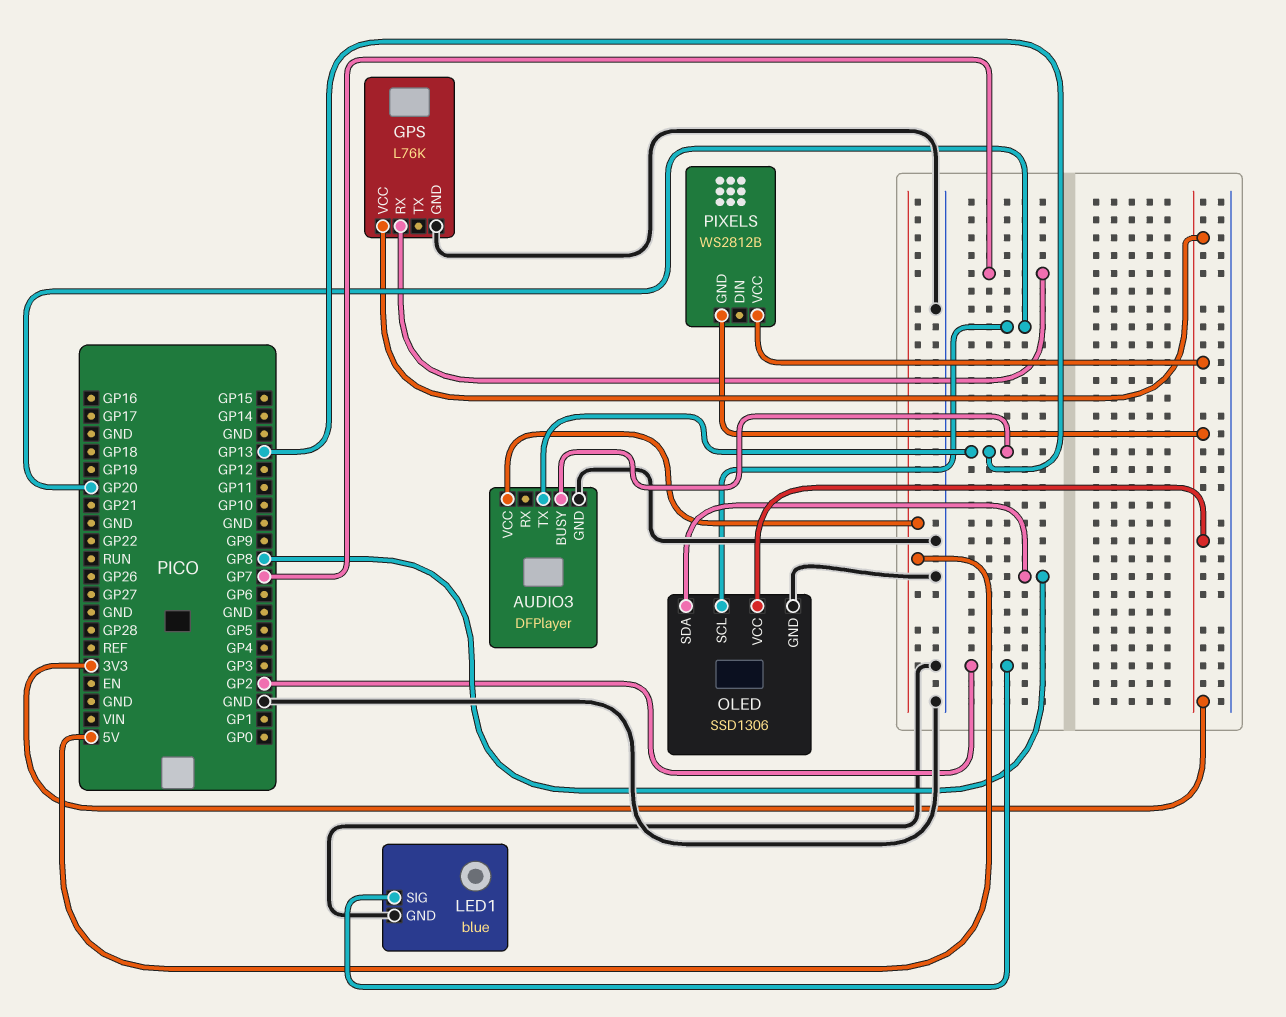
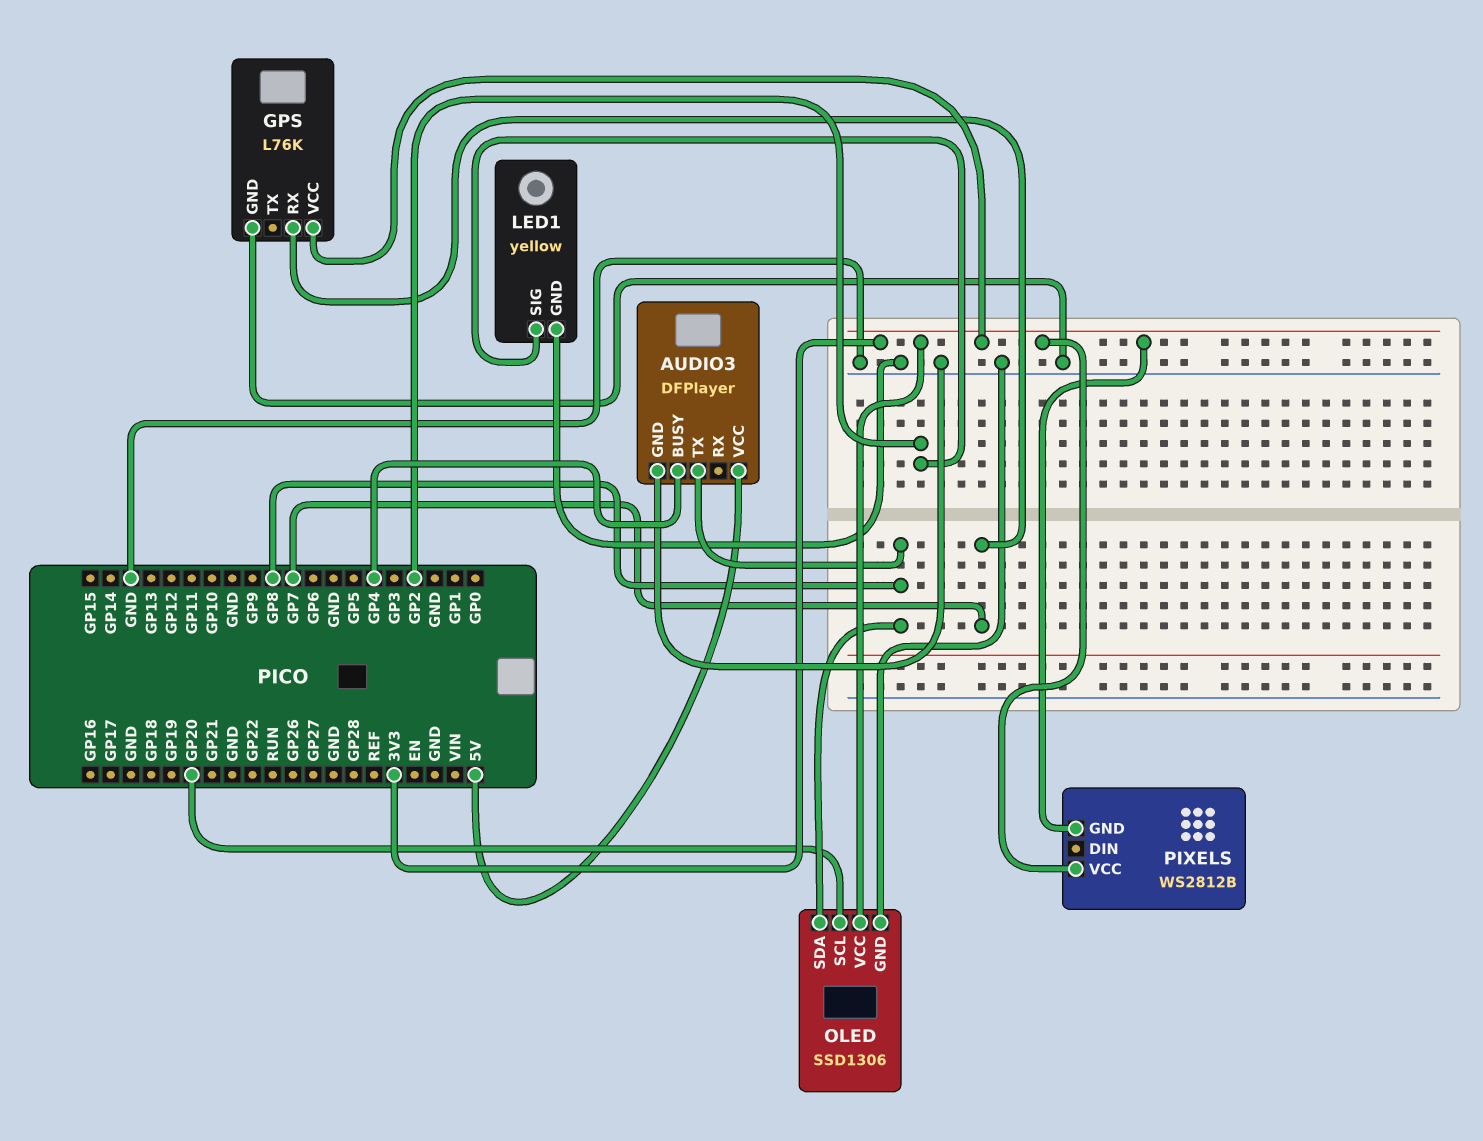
AUDIO3 pin BUSY: GP13 -> GP4
AUDIO3 pin TX: GP13 -> GP8
LED1: blue -> yellow

